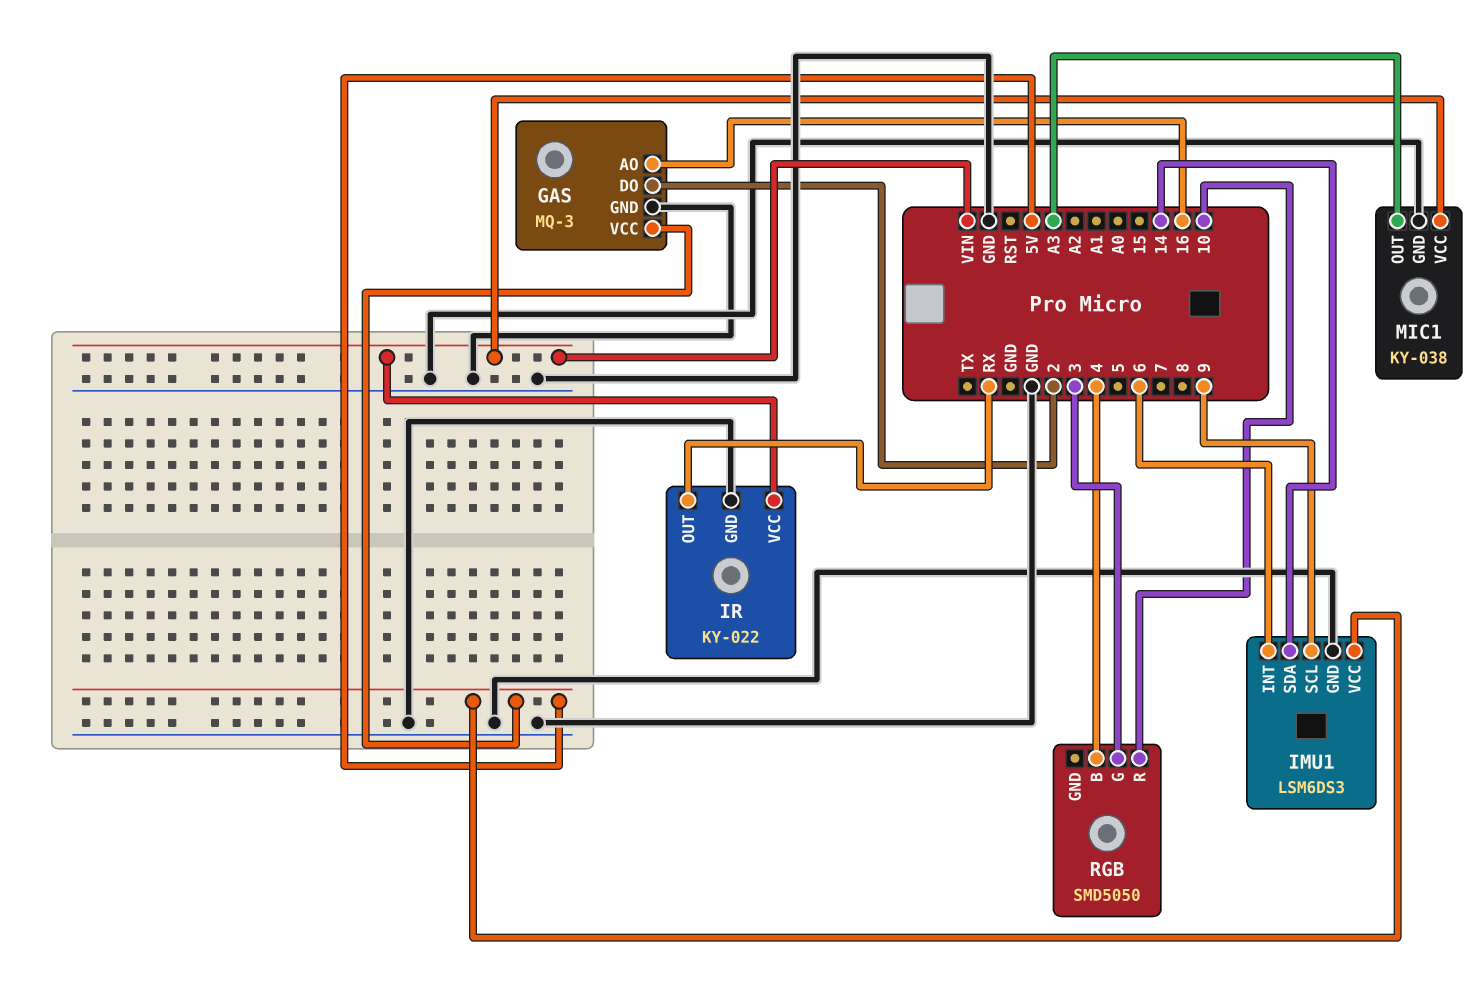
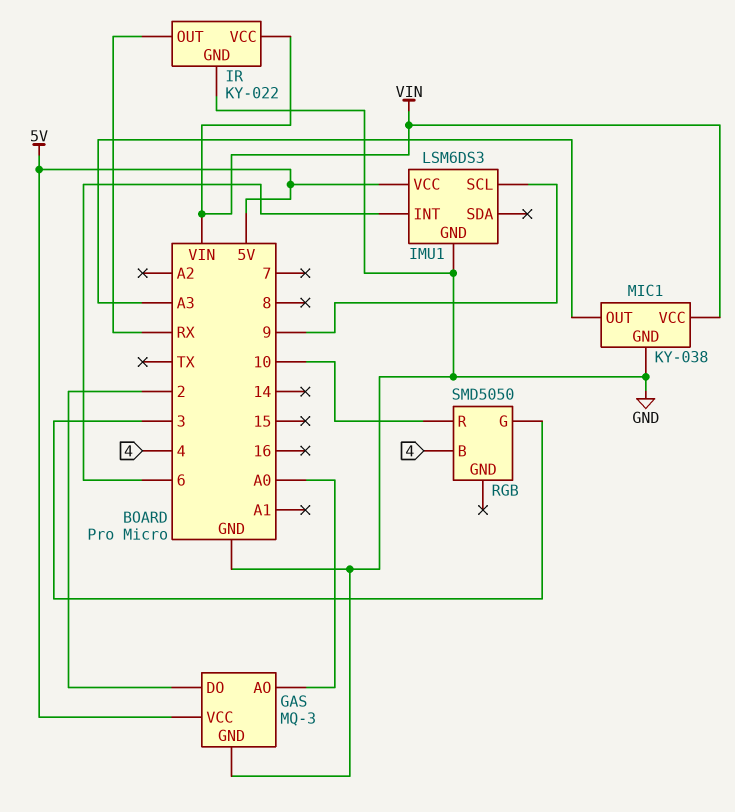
GAS pin AO: 16 -> A0
IMU1 pin SDA: 14 -> none

